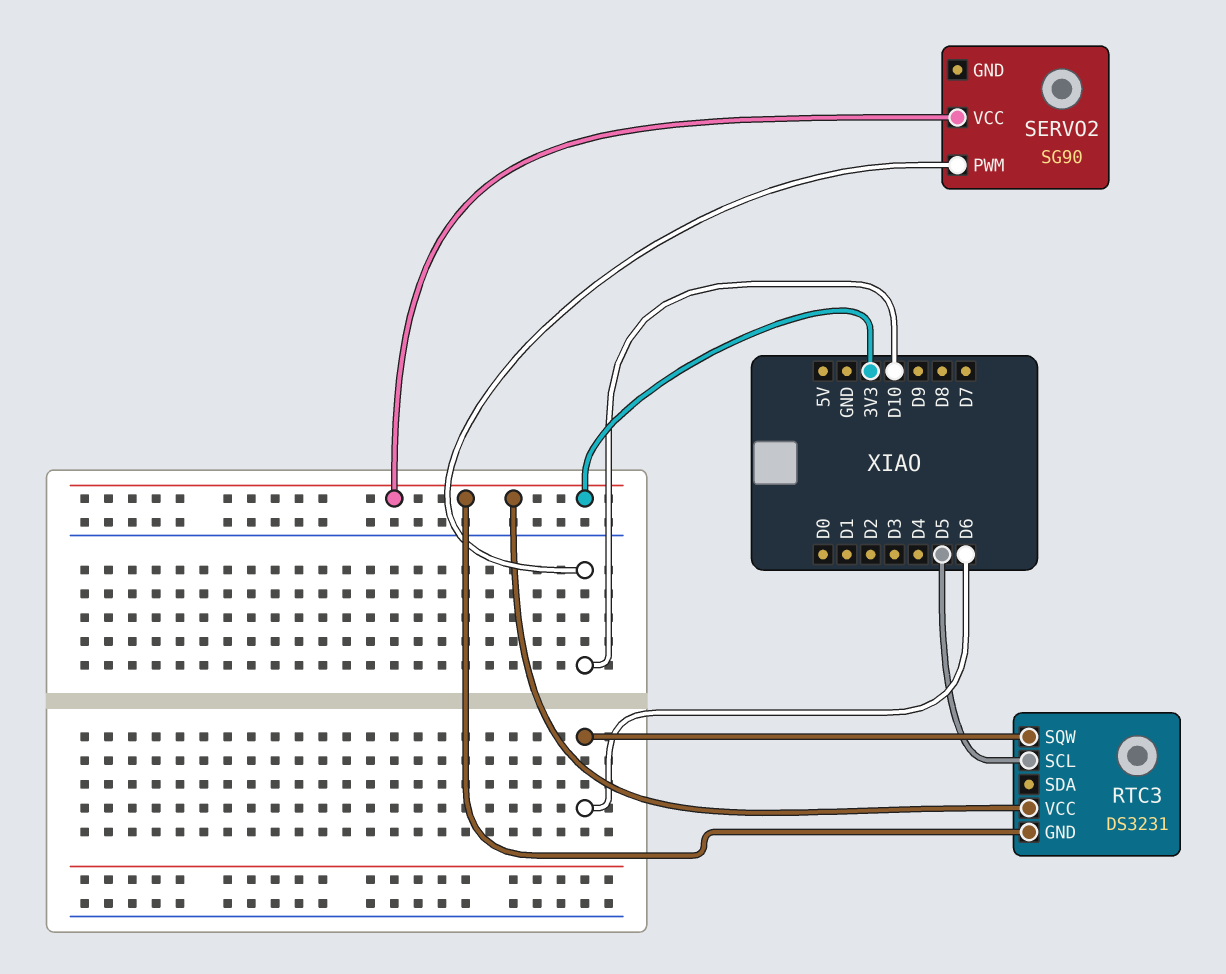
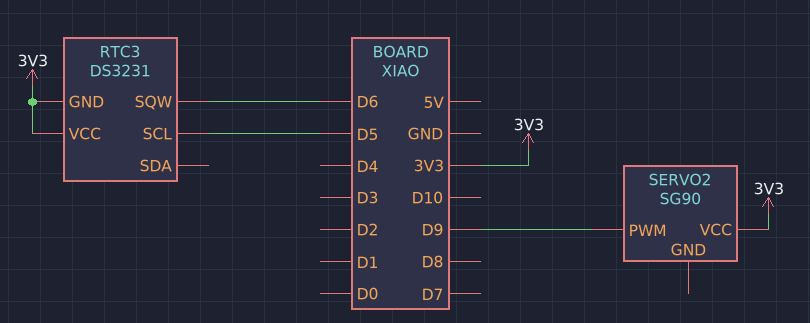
SERVO2 pin PWM: D10 -> D9

